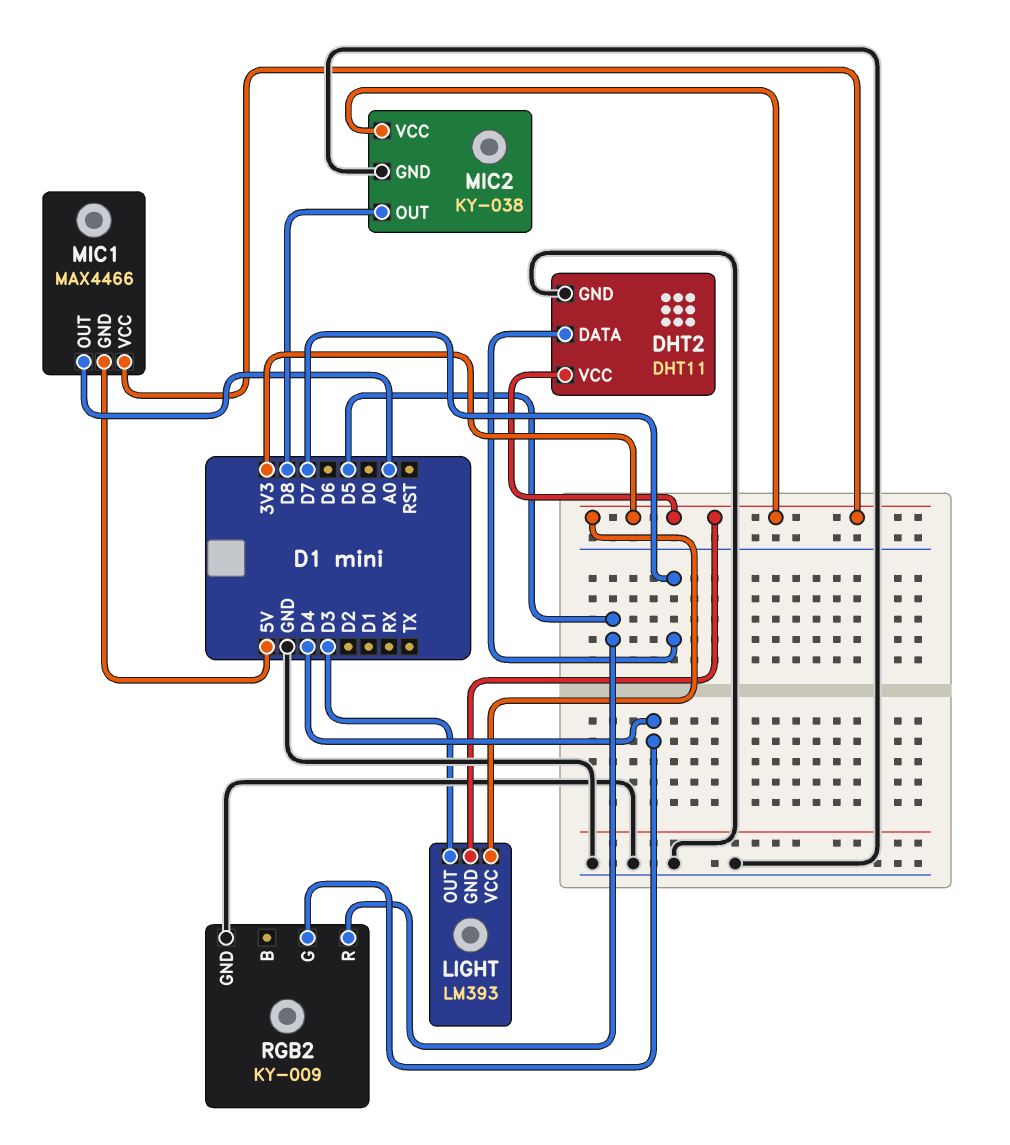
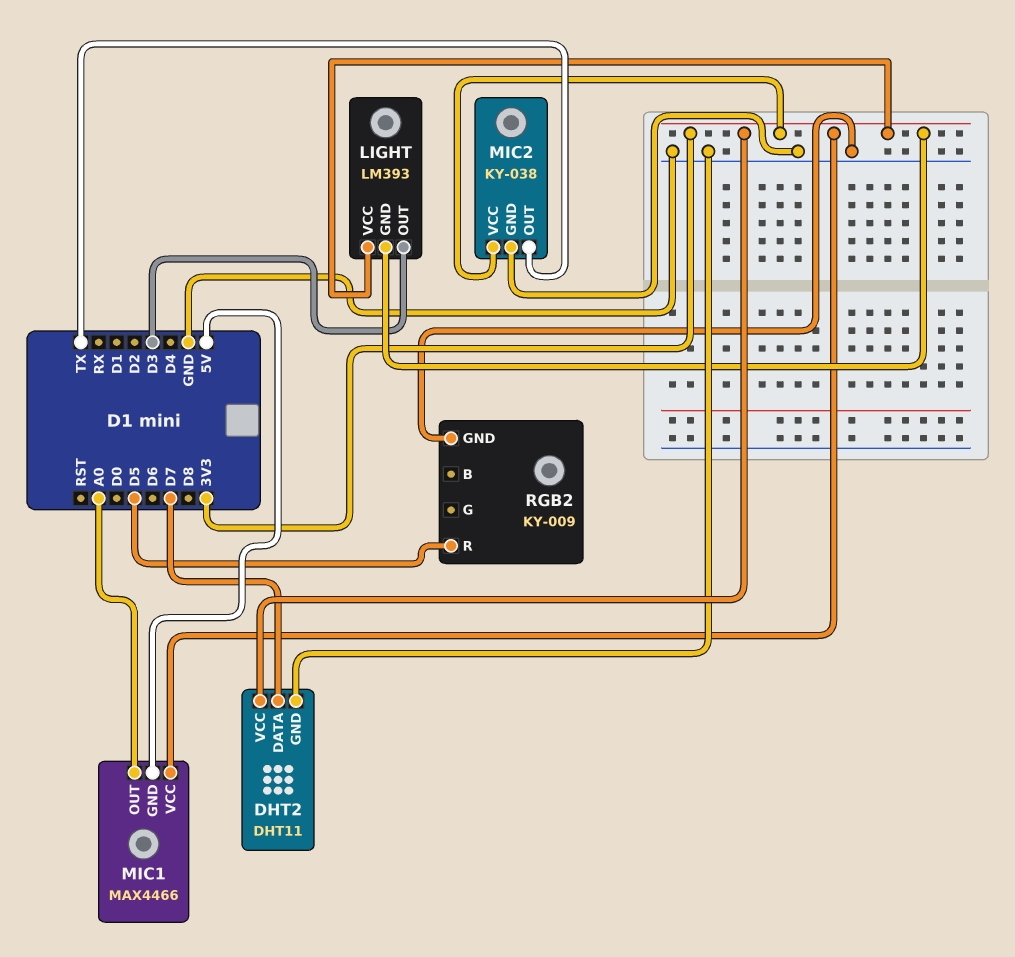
MIC2 pin OUT: D8 -> TX
RGB2 pin G: D4 -> none

